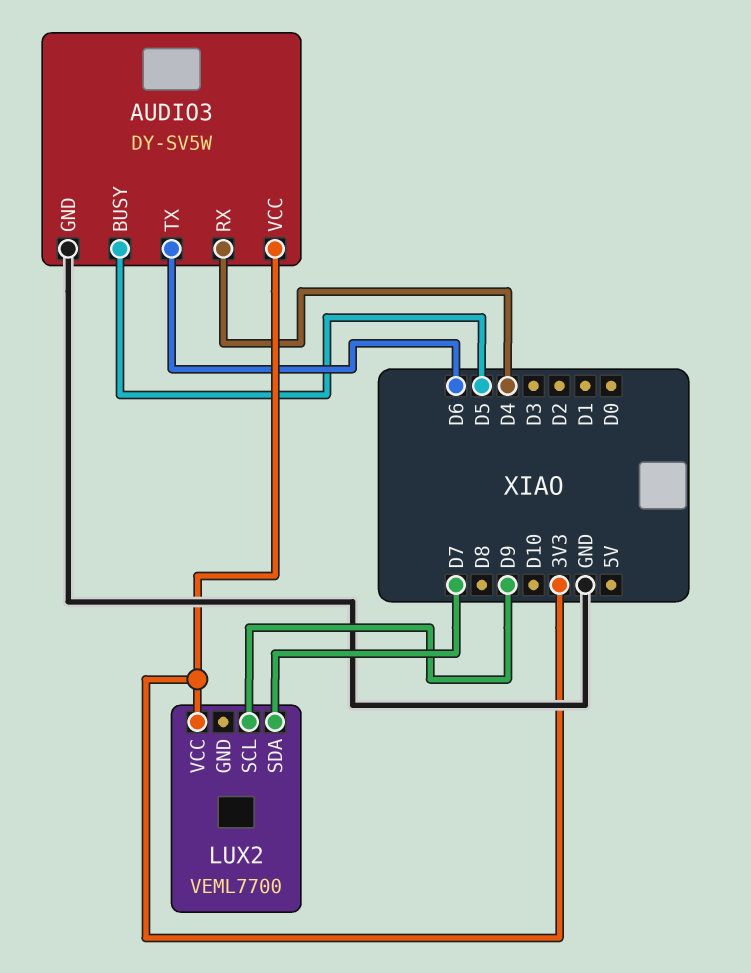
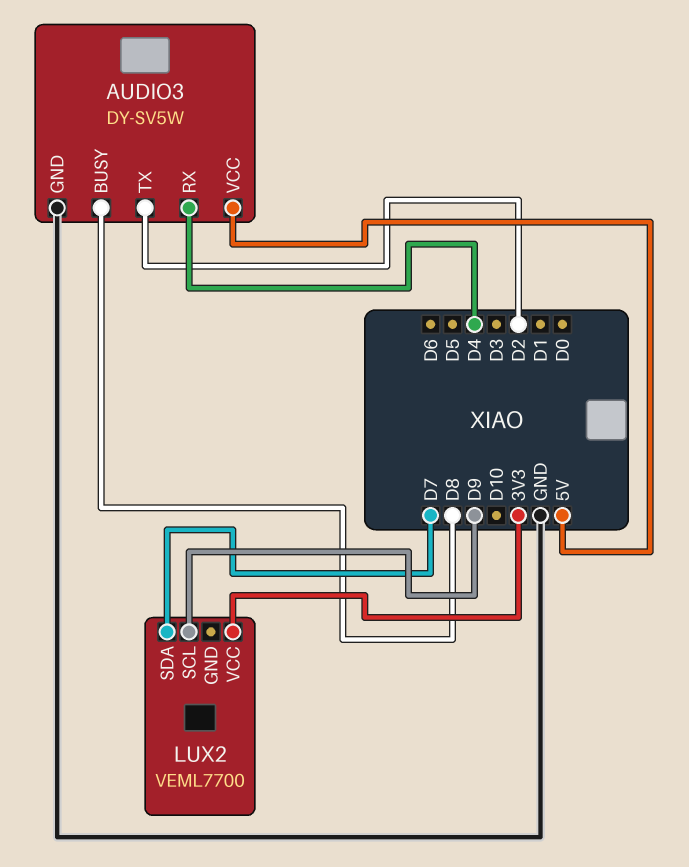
AUDIO3 pin BUSY: D5 -> D8
AUDIO3 pin TX: D6 -> D2
AUDIO3 pin VCC: 3V3 -> 5V

